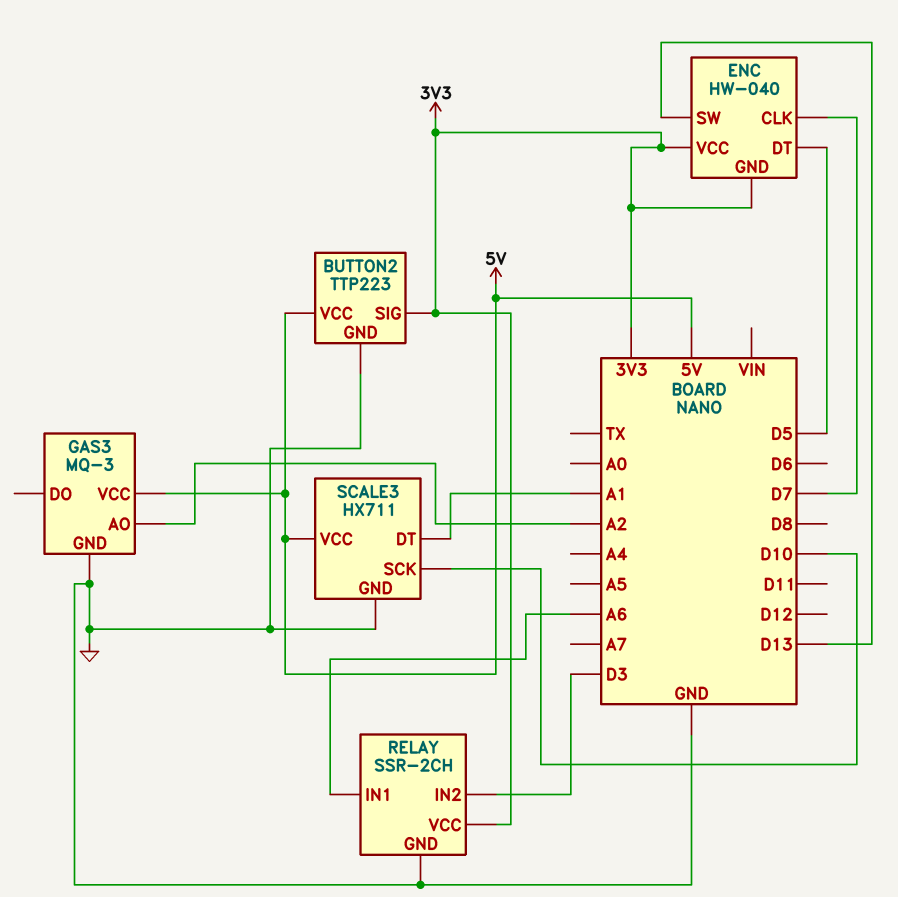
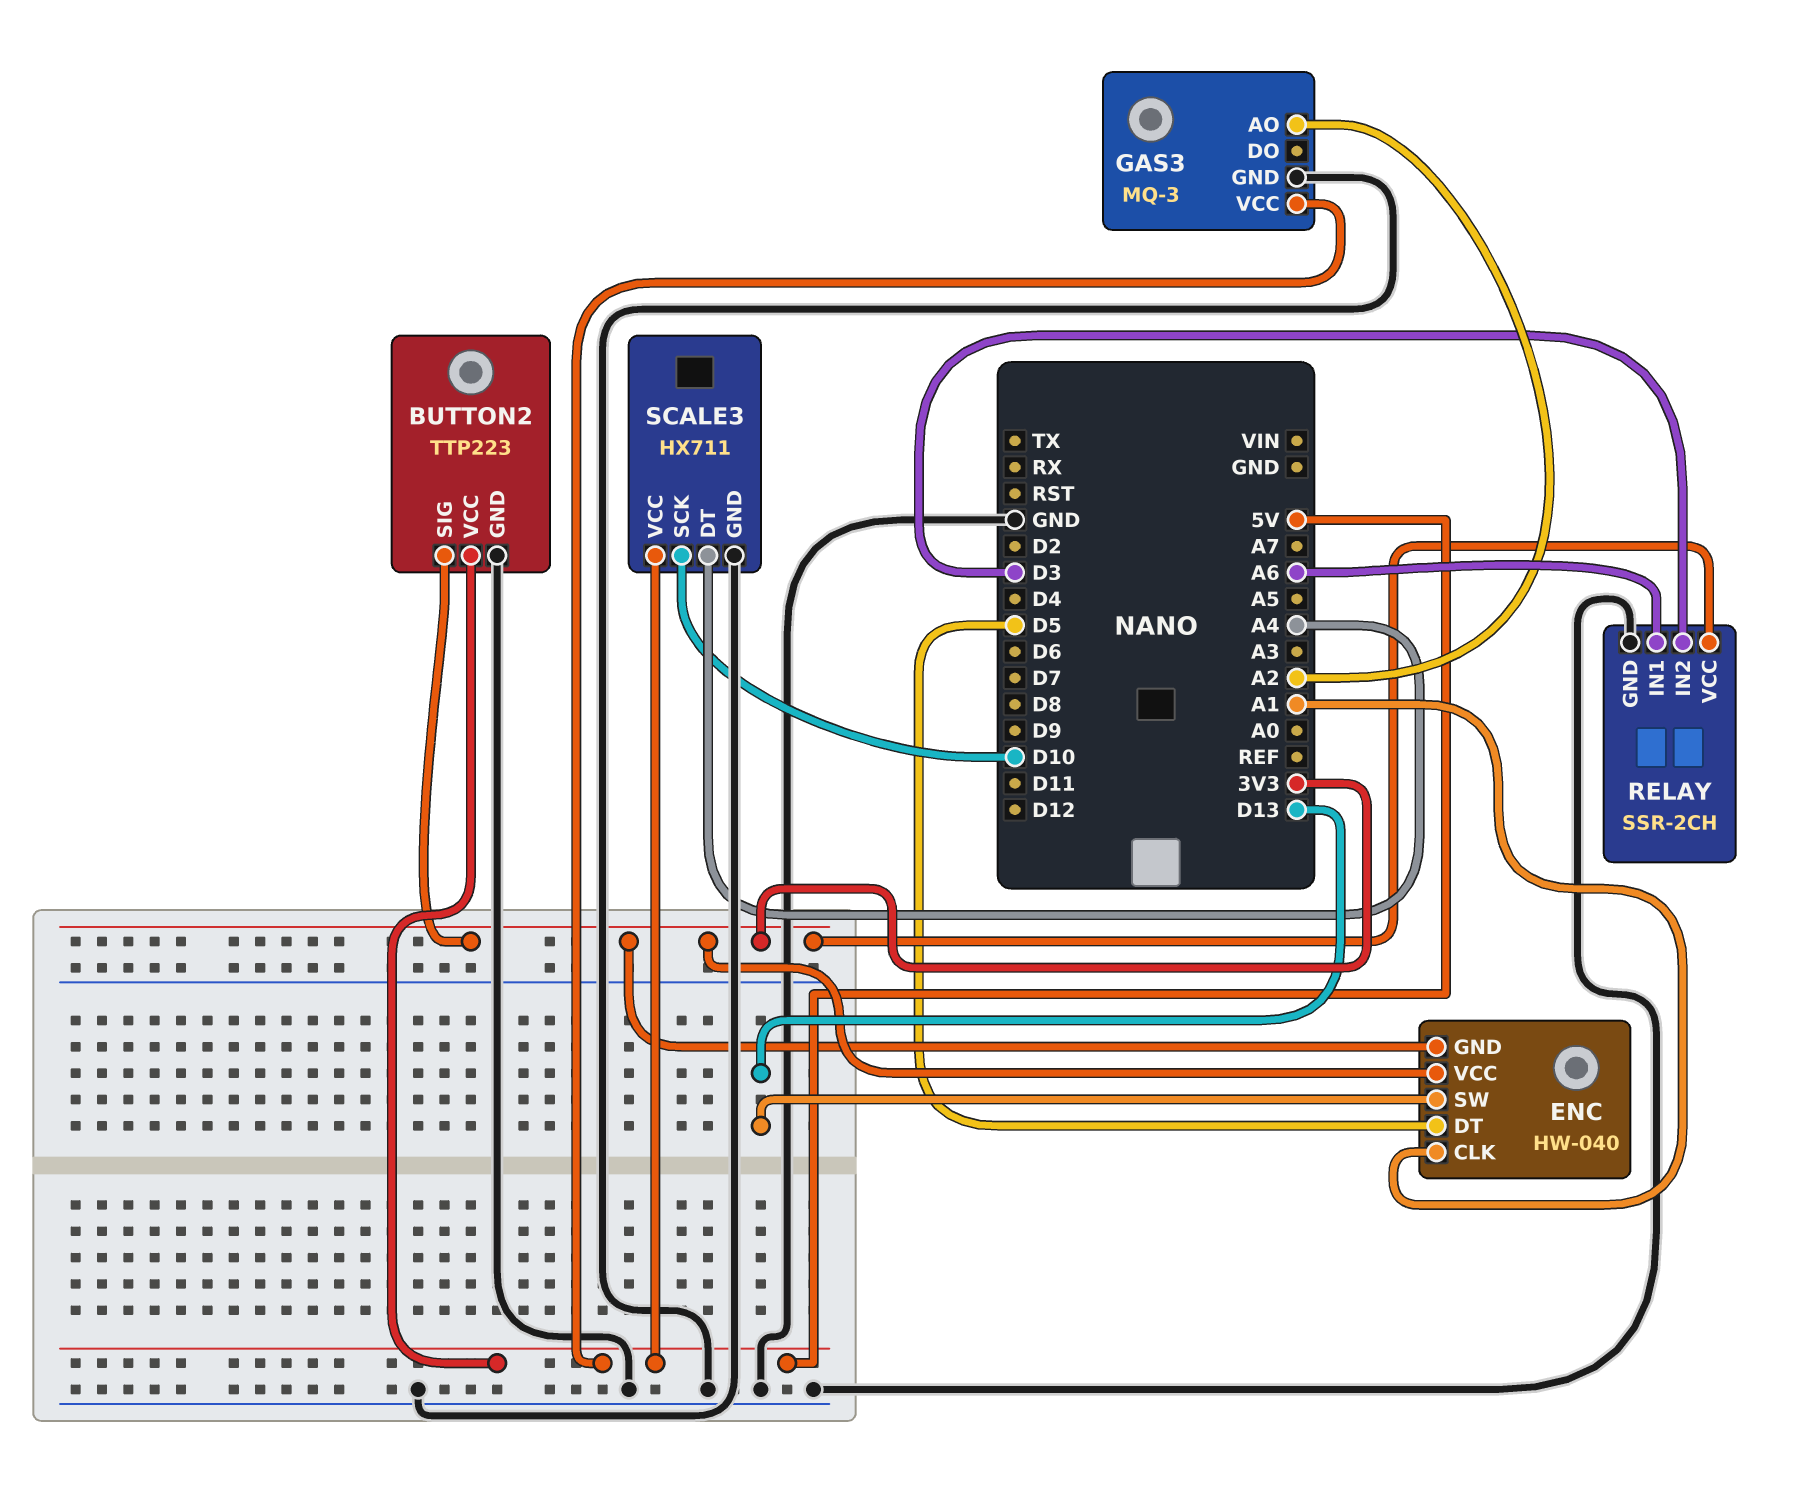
ENC pin CLK: D7 -> A1
SCALE3 pin DT: A1 -> A4

